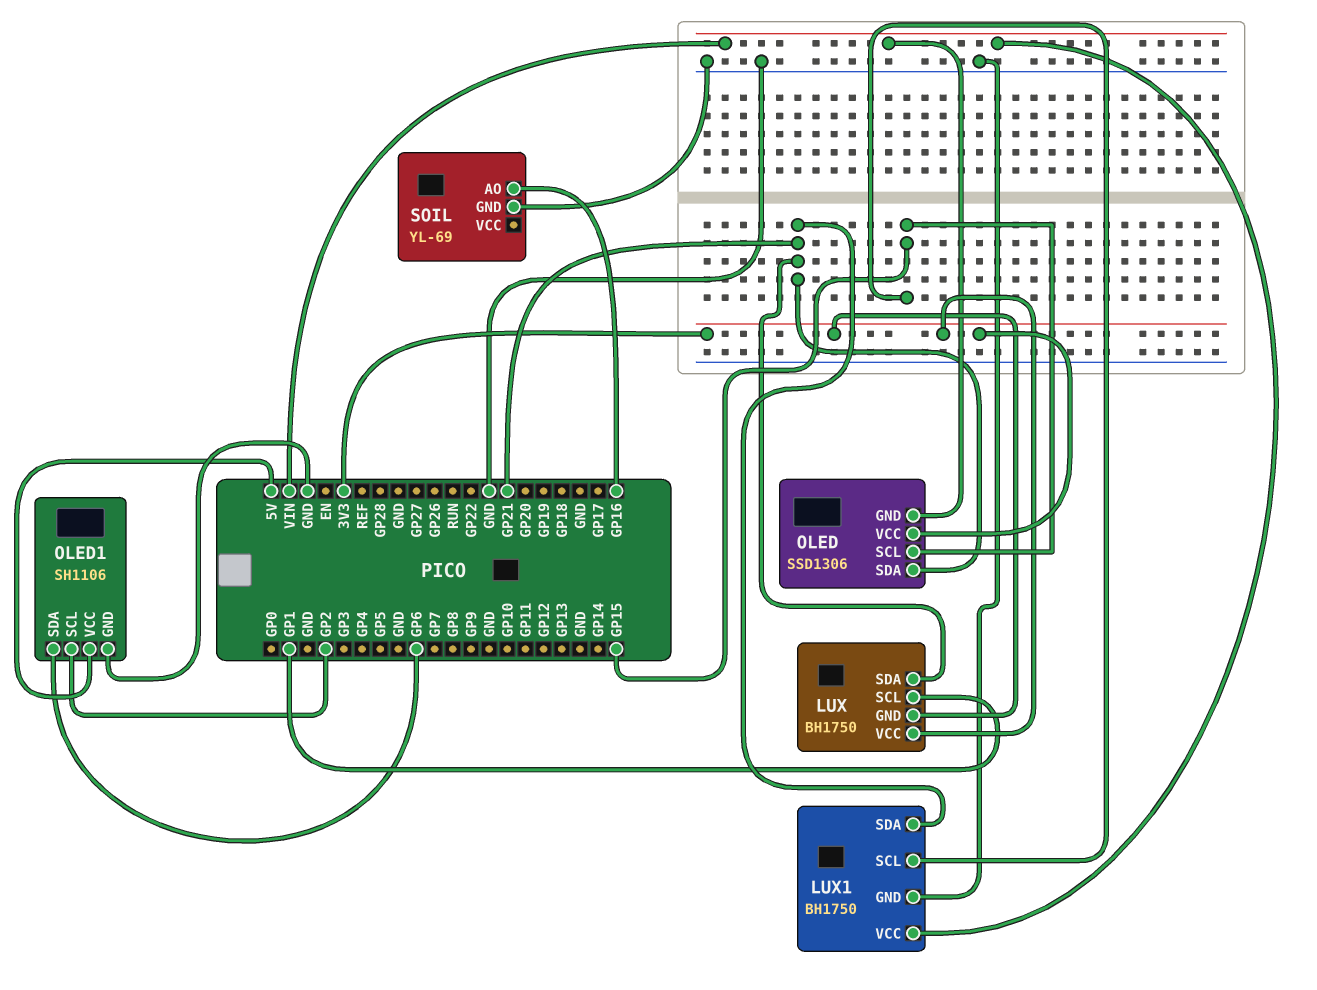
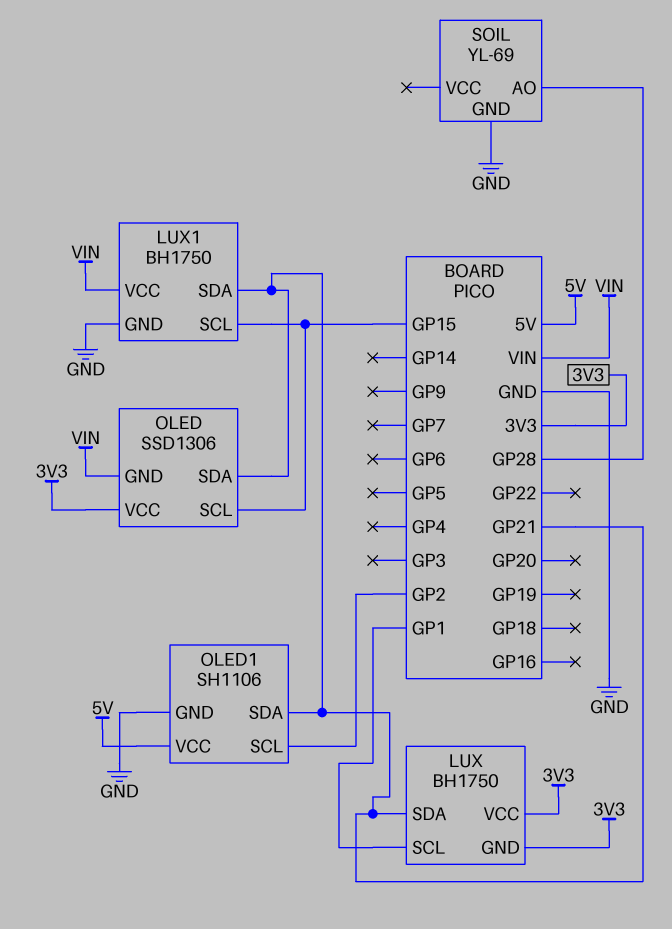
OLED1 pin SDA: GP6 -> GP21
SOIL pin AO: GP16 -> GP28

